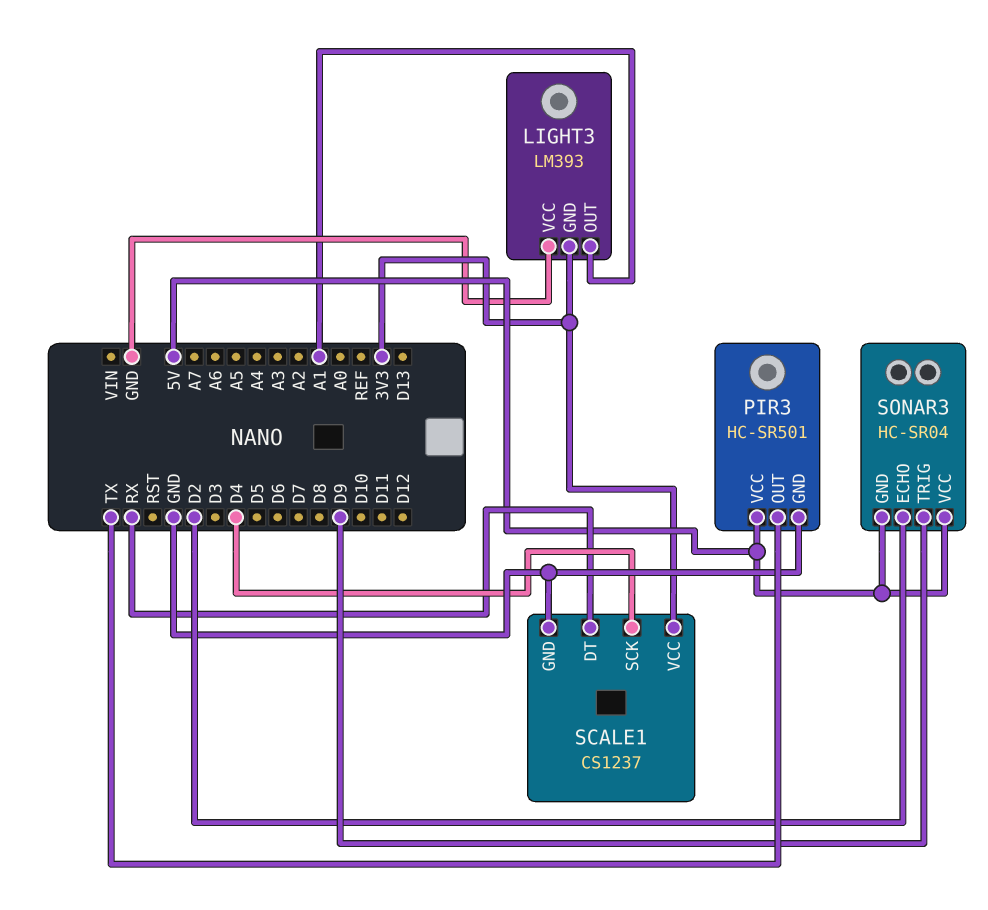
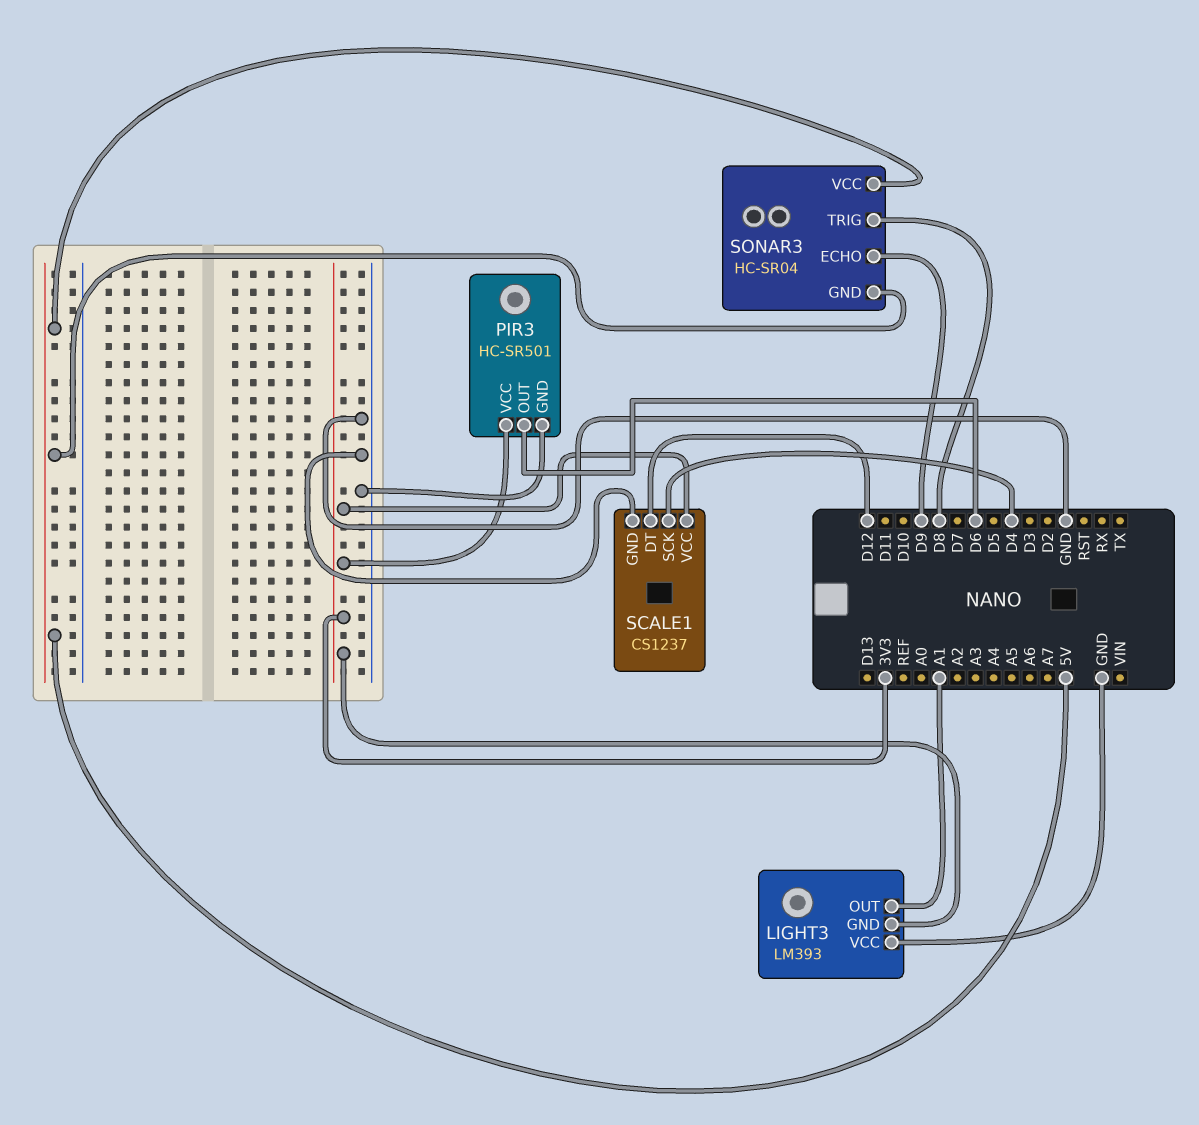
PIR3 pin OUT: TX -> D6
PIR3 pin VCC: 5V -> 3V3
SCALE1 pin DT: RX -> D12
SONAR3 pin ECHO: D2 -> D9
SONAR3 pin TRIG: D9 -> D8

